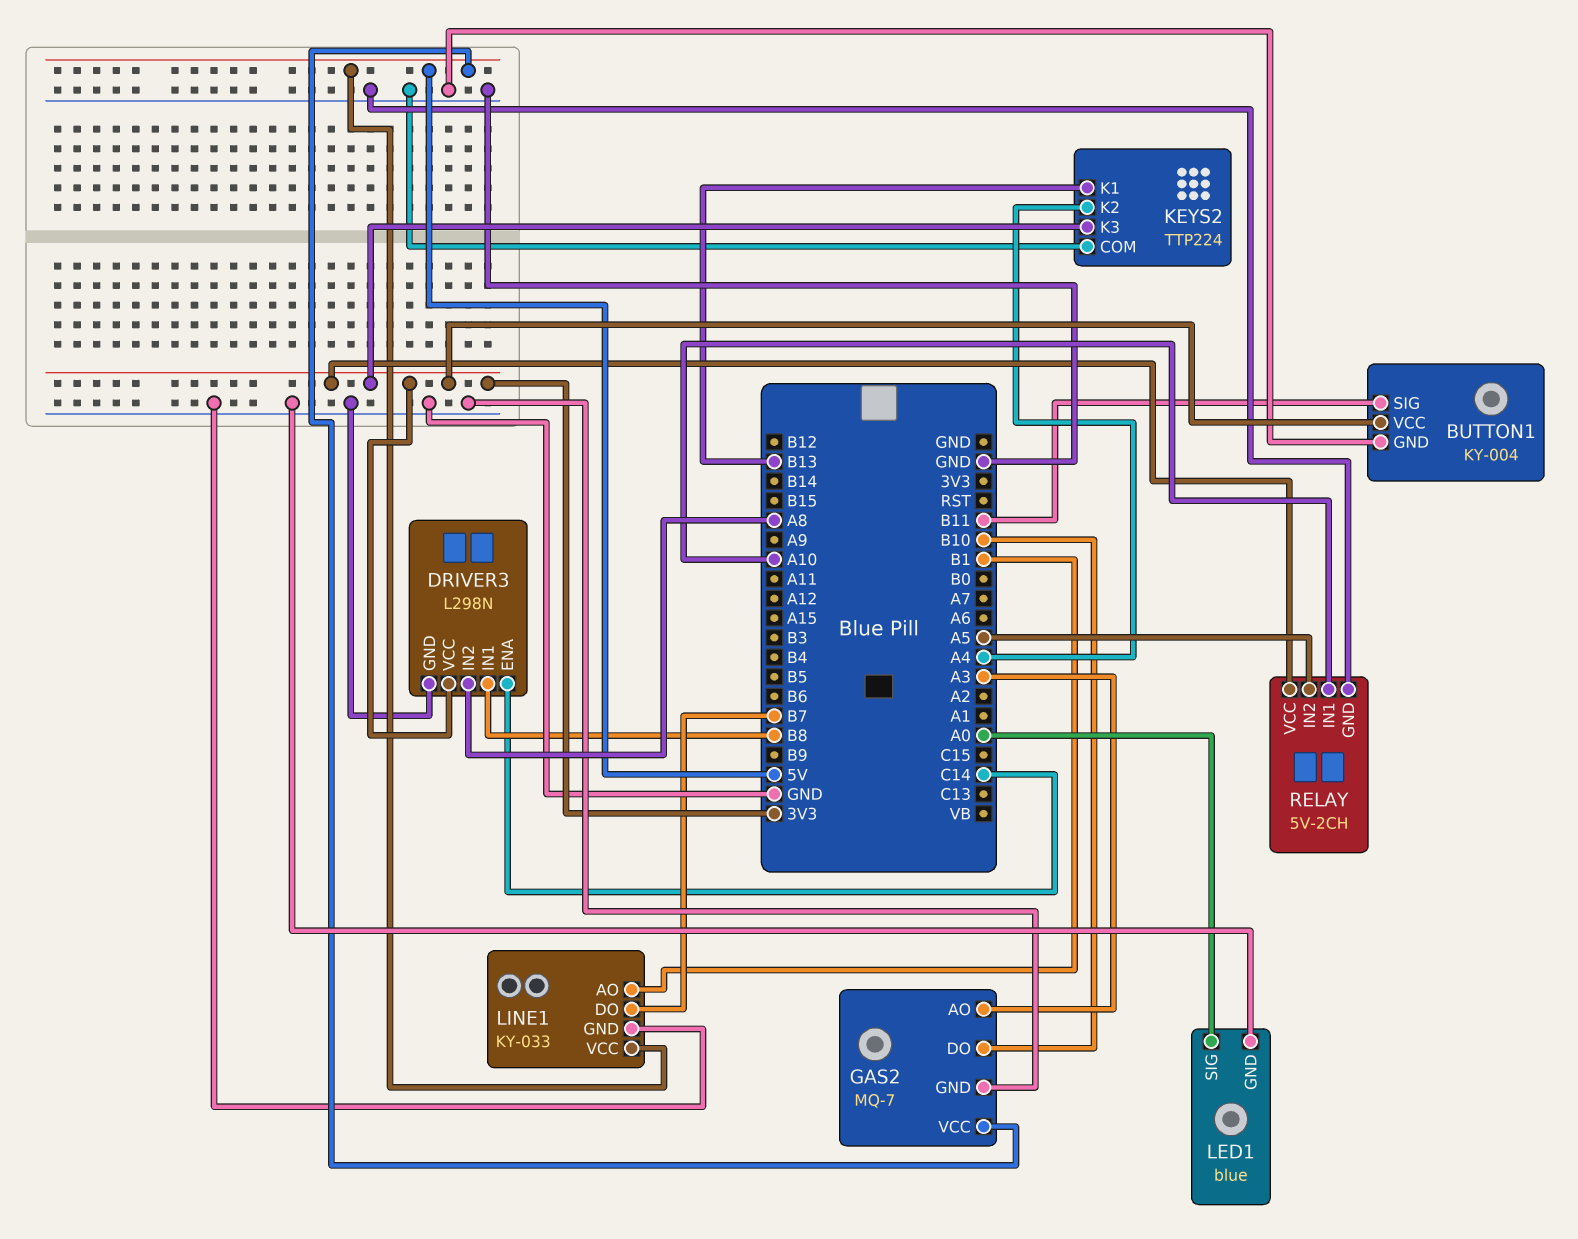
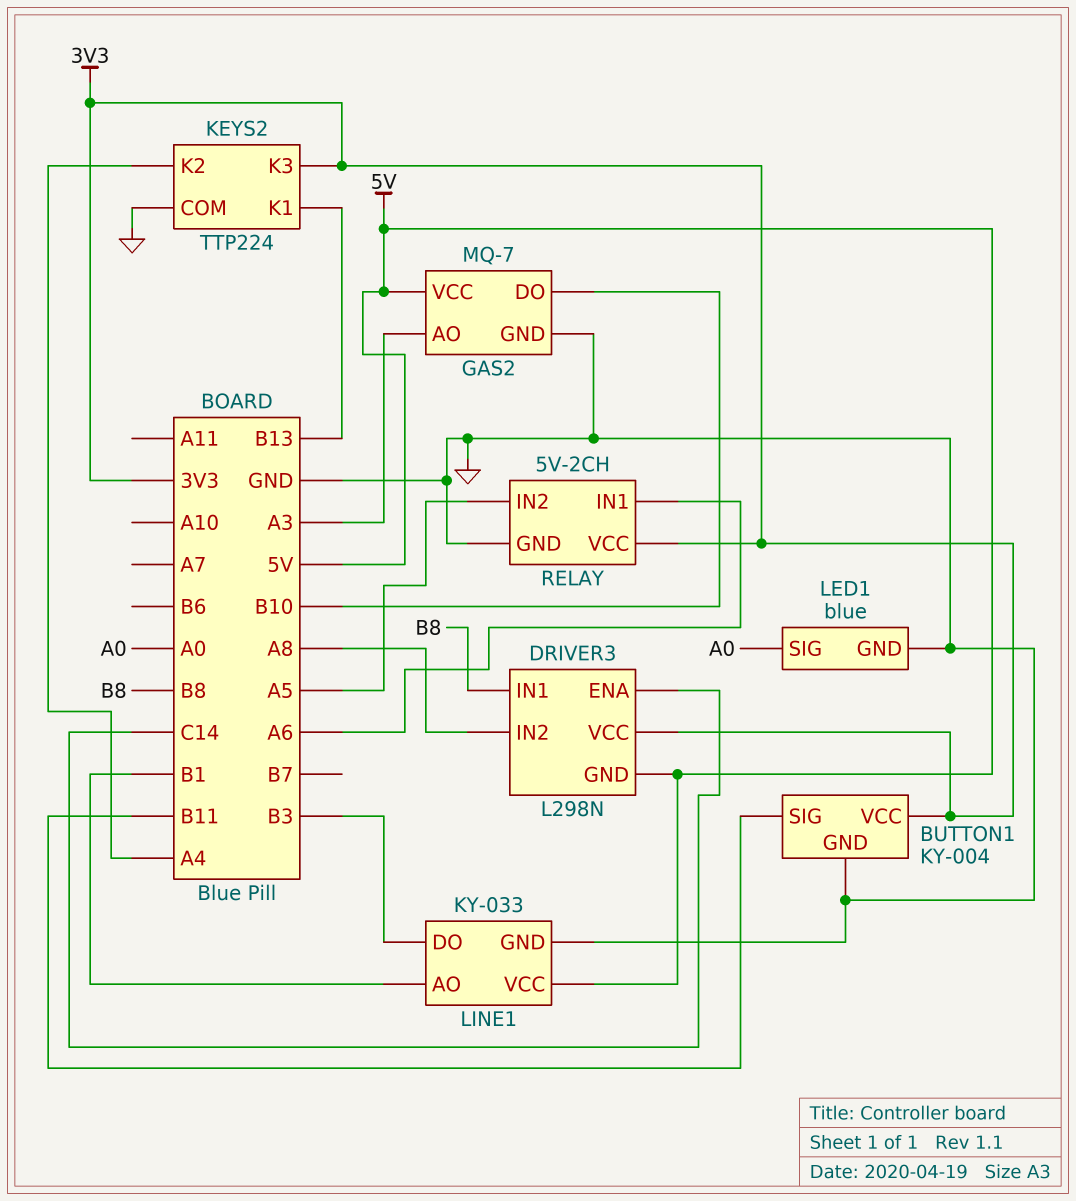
DRIVER3 pin GND: GND -> 5V
LINE1 pin DO: B7 -> B3
RELAY pin IN1: A10 -> A6

